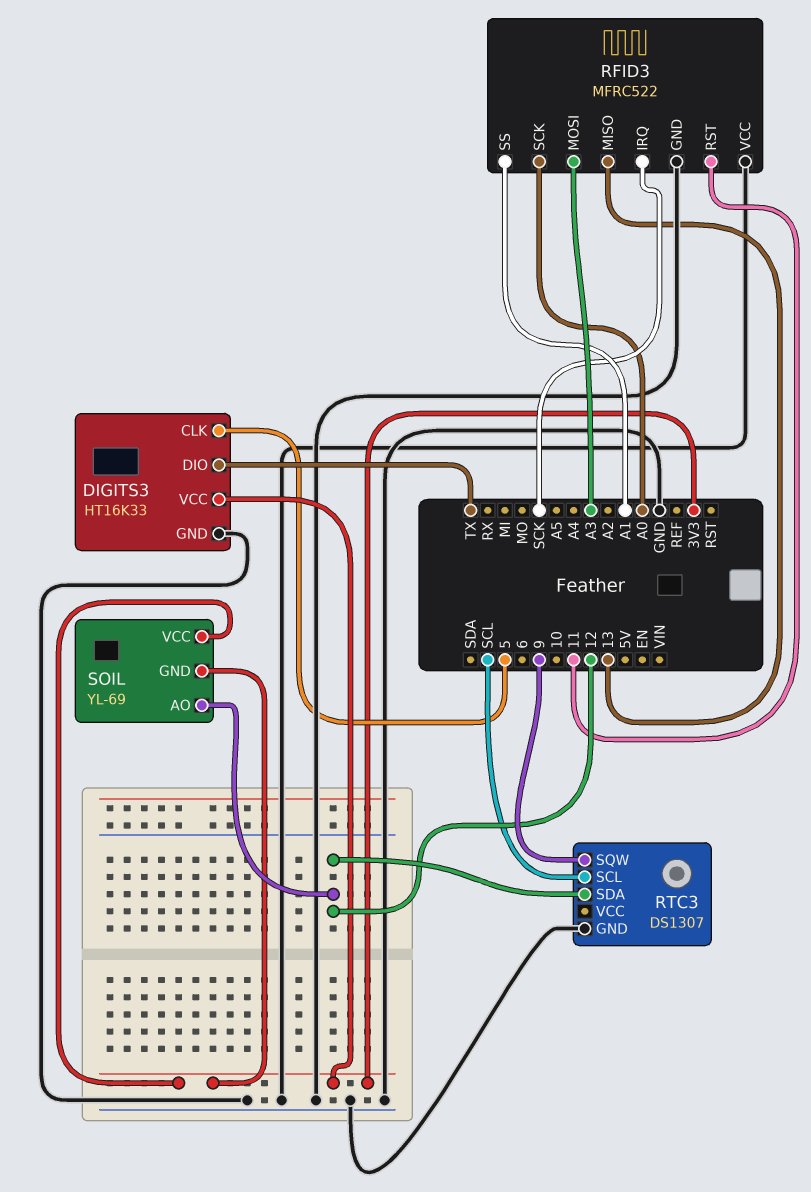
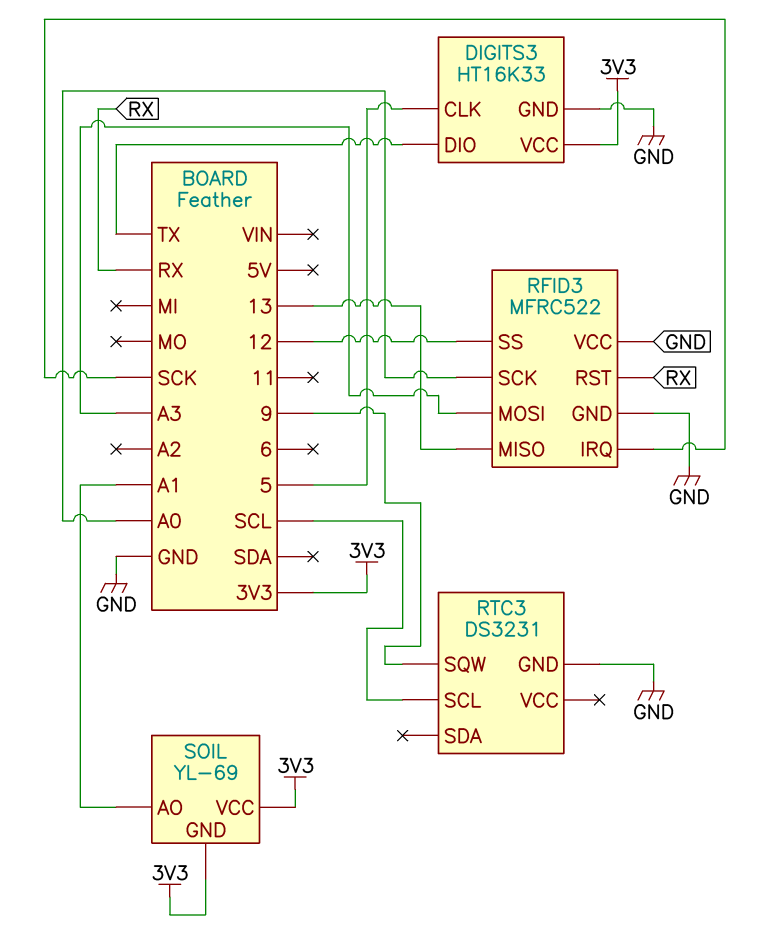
RFID3 pin RST: 11 -> RX
RFID3 pin SS: A1 -> 12
RTC3: DS1307 -> DS3231
RTC3 pin SDA: 12 -> none
SOIL pin AO: 12 -> A1

